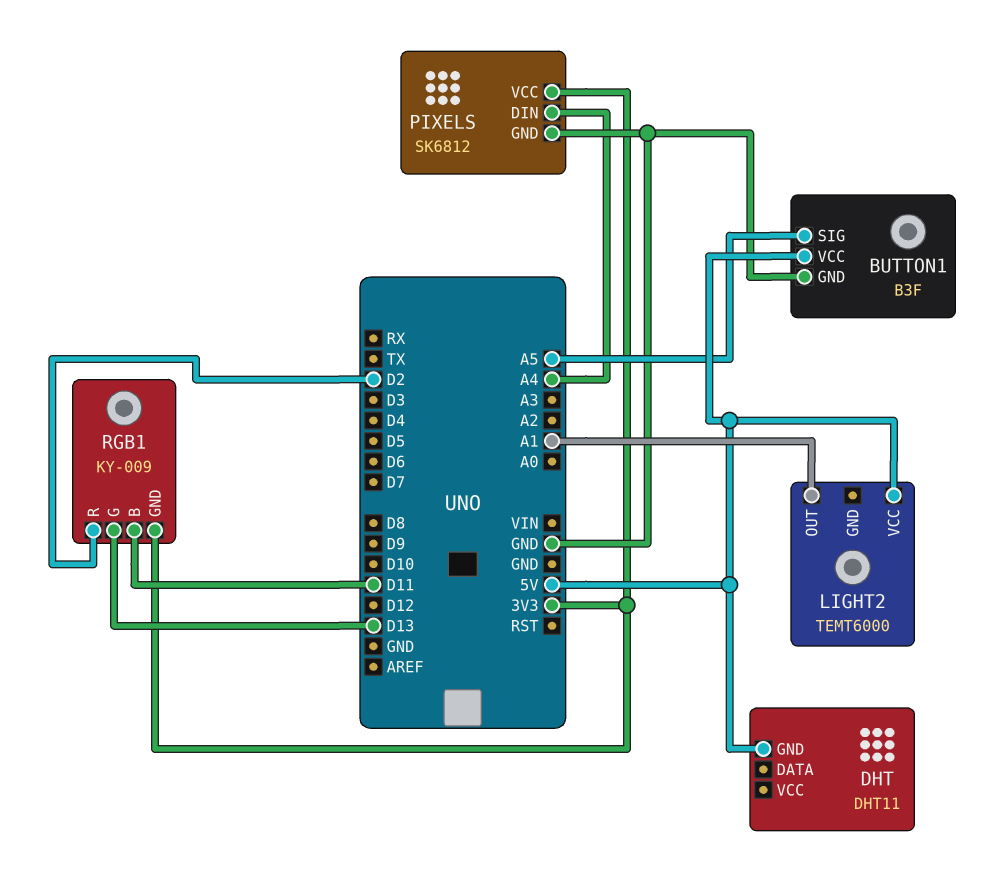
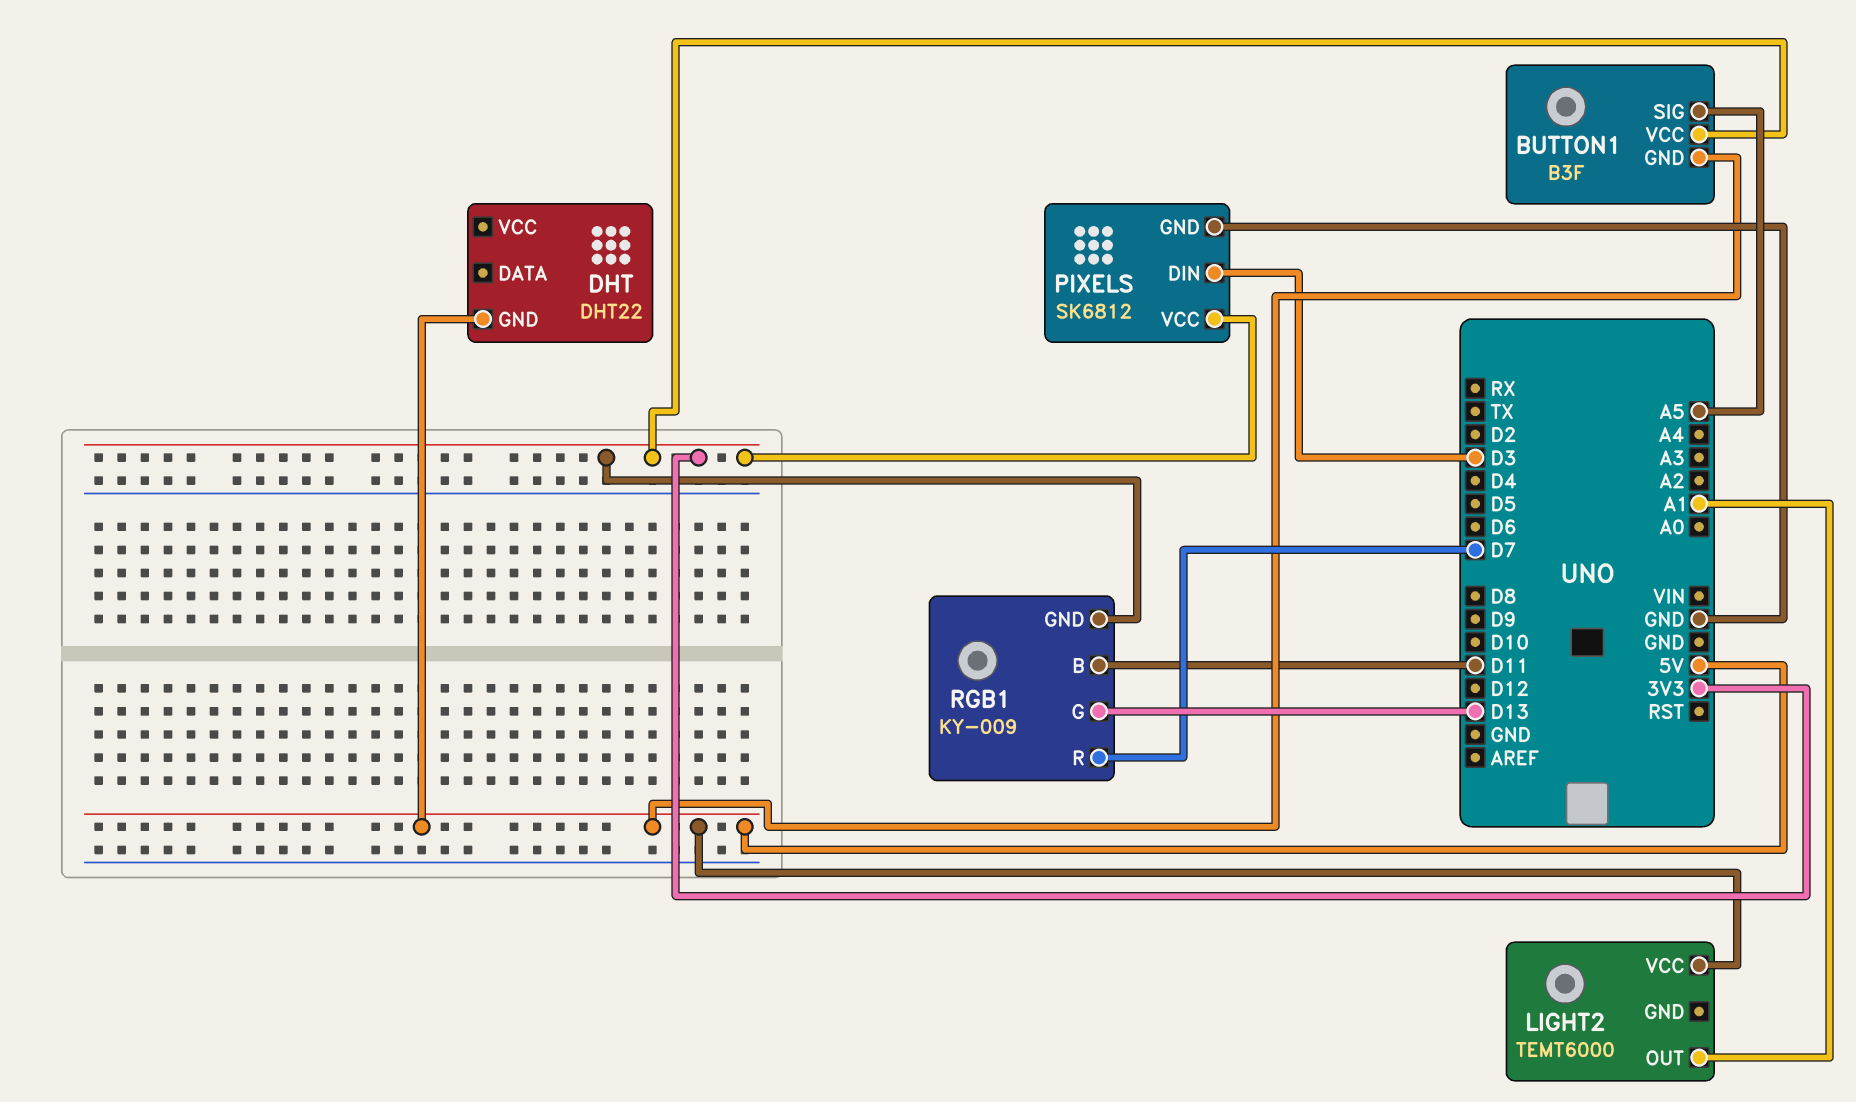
BUTTON1 pin GND: GND -> 5V
BUTTON1 pin VCC: 5V -> 3V3
DHT: DHT11 -> DHT22
PIXELS pin DIN: A4 -> D3
RGB1 pin R: D2 -> D7

